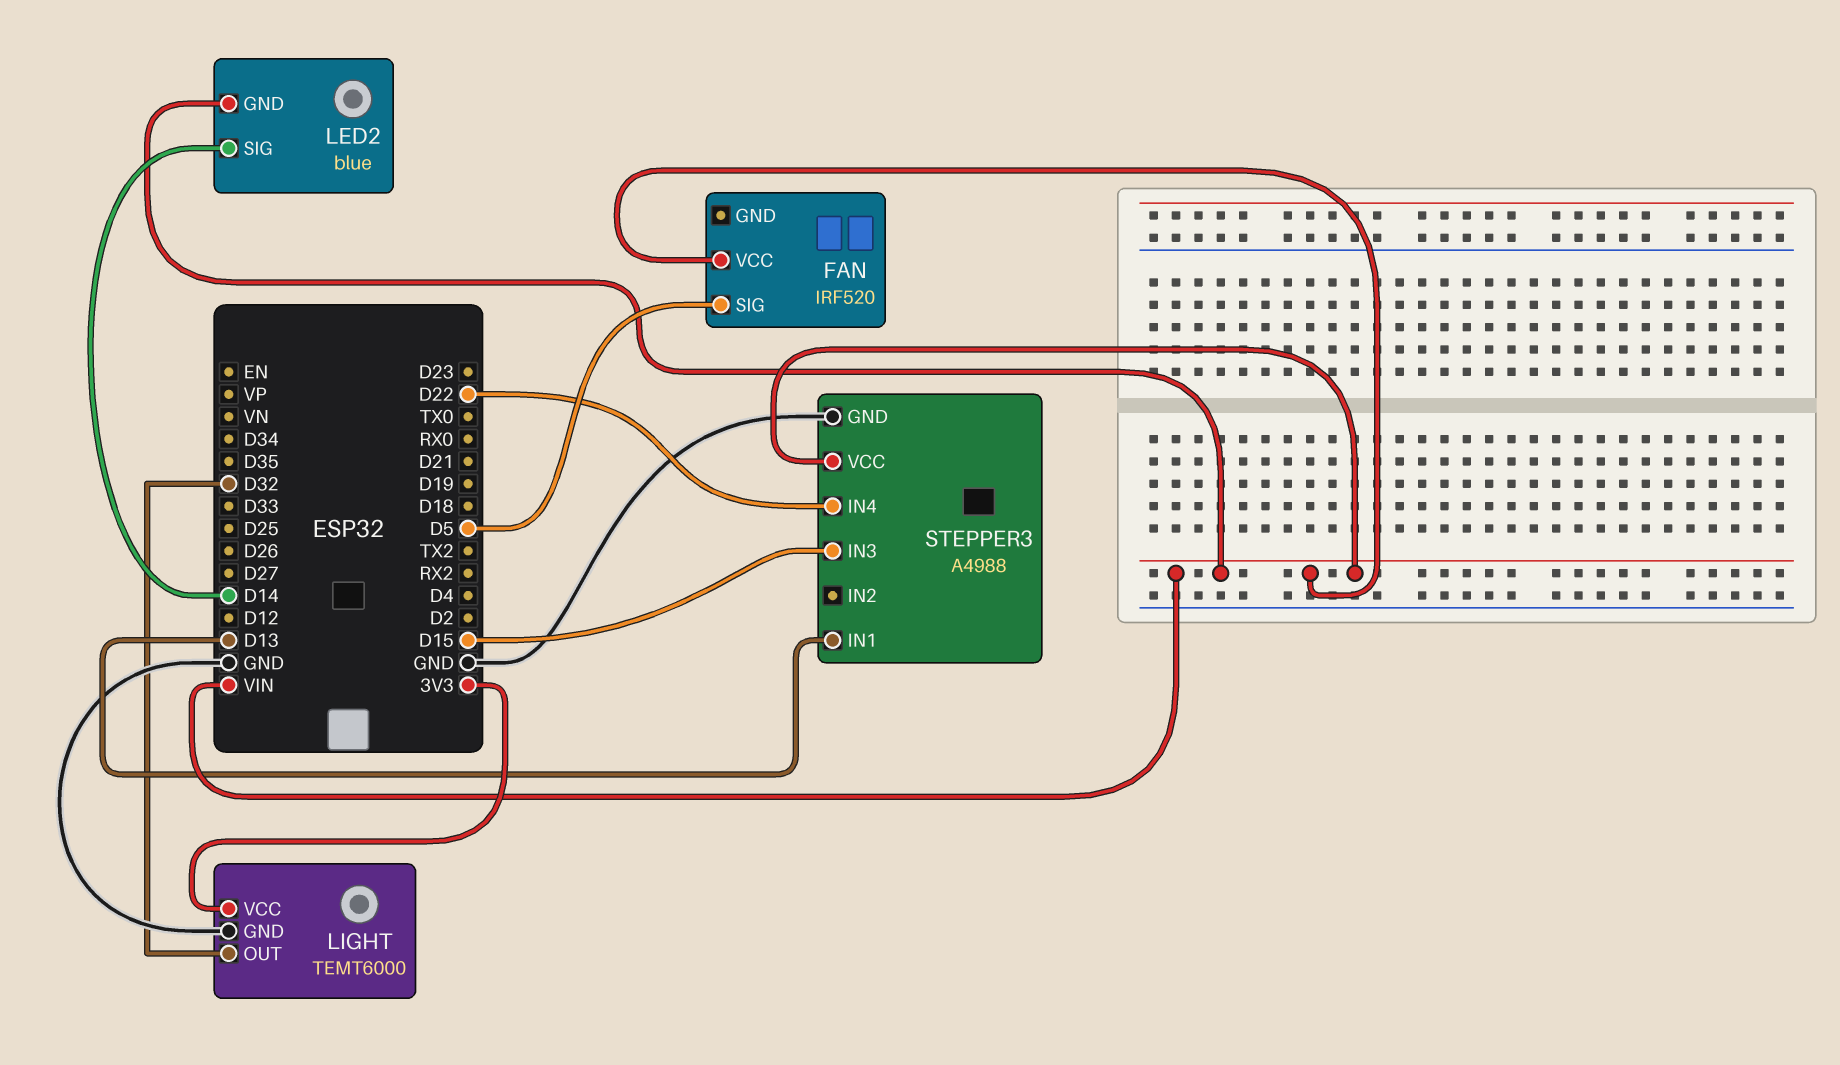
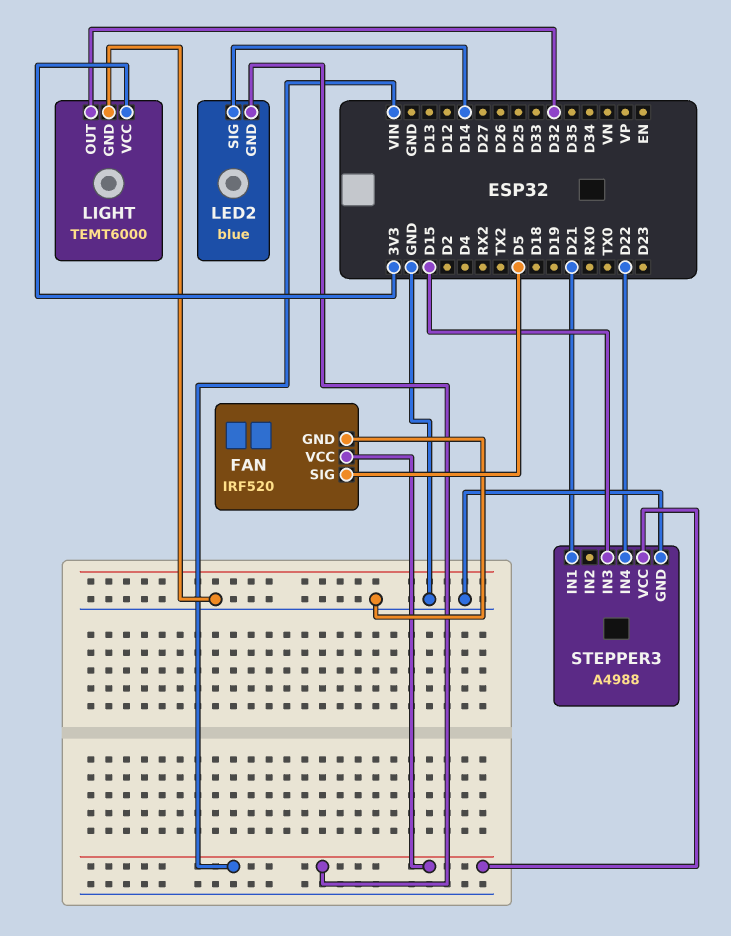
FAN pin GND: none -> GND
STEPPER3 pin IN1: D13 -> D21

